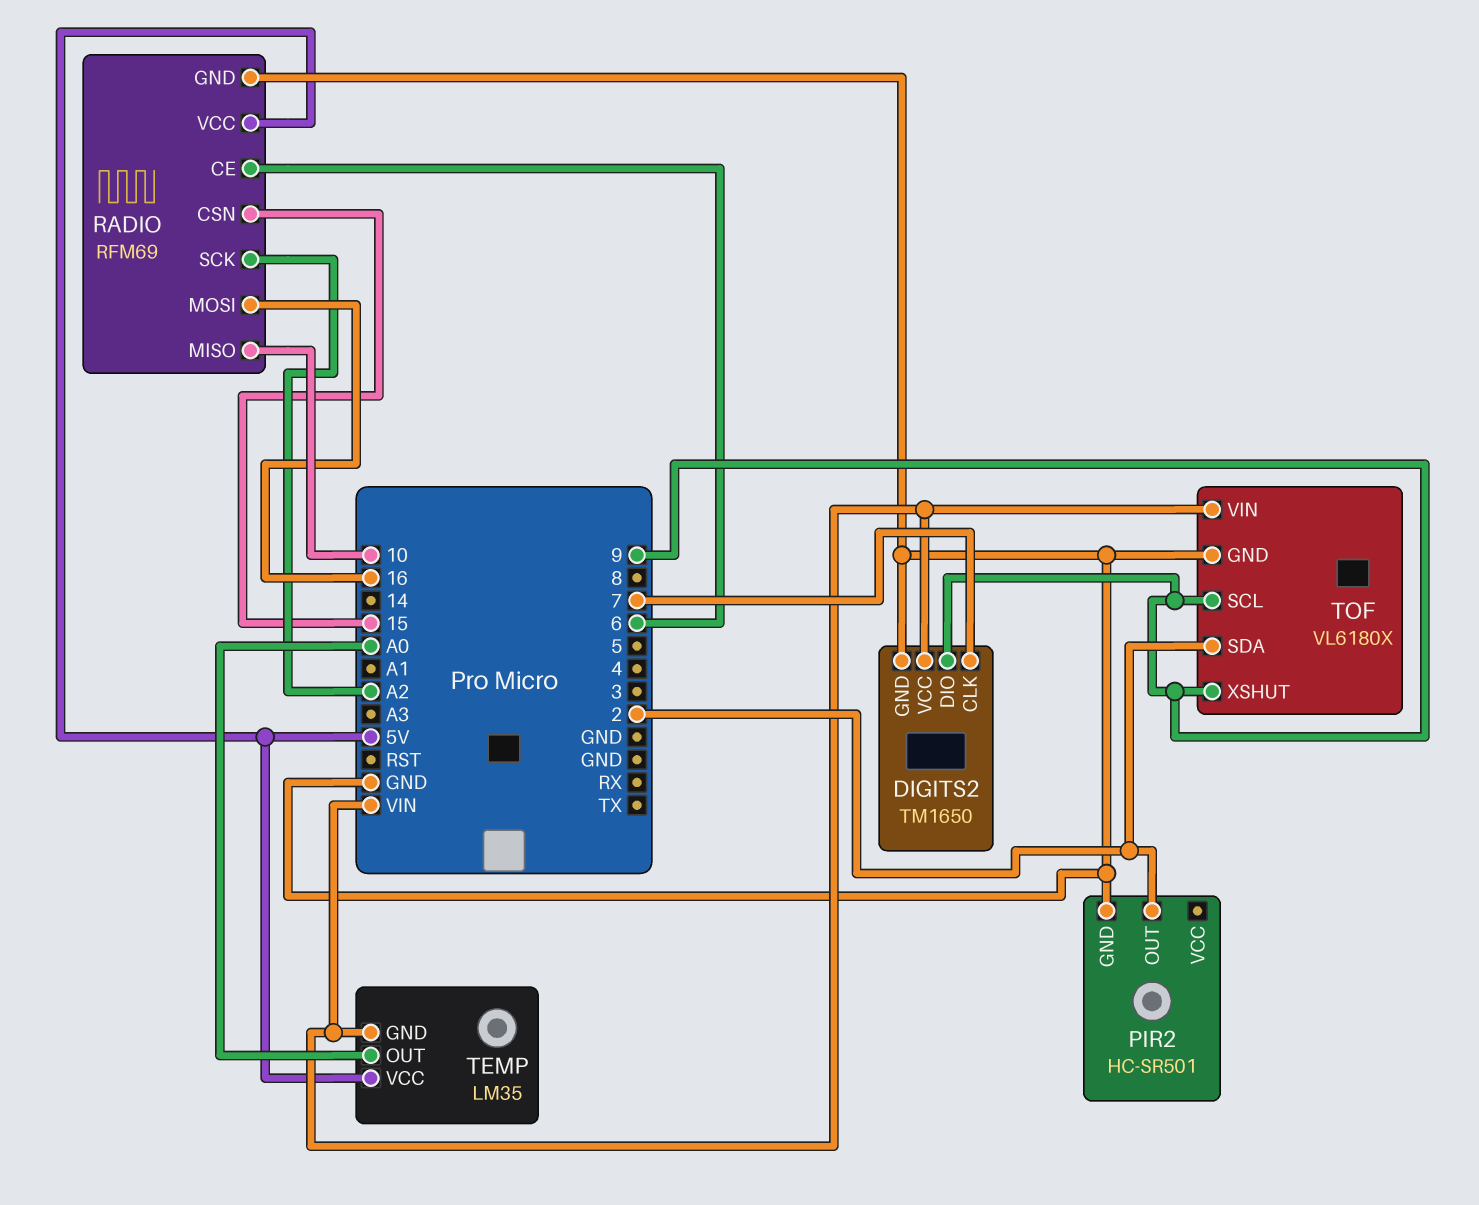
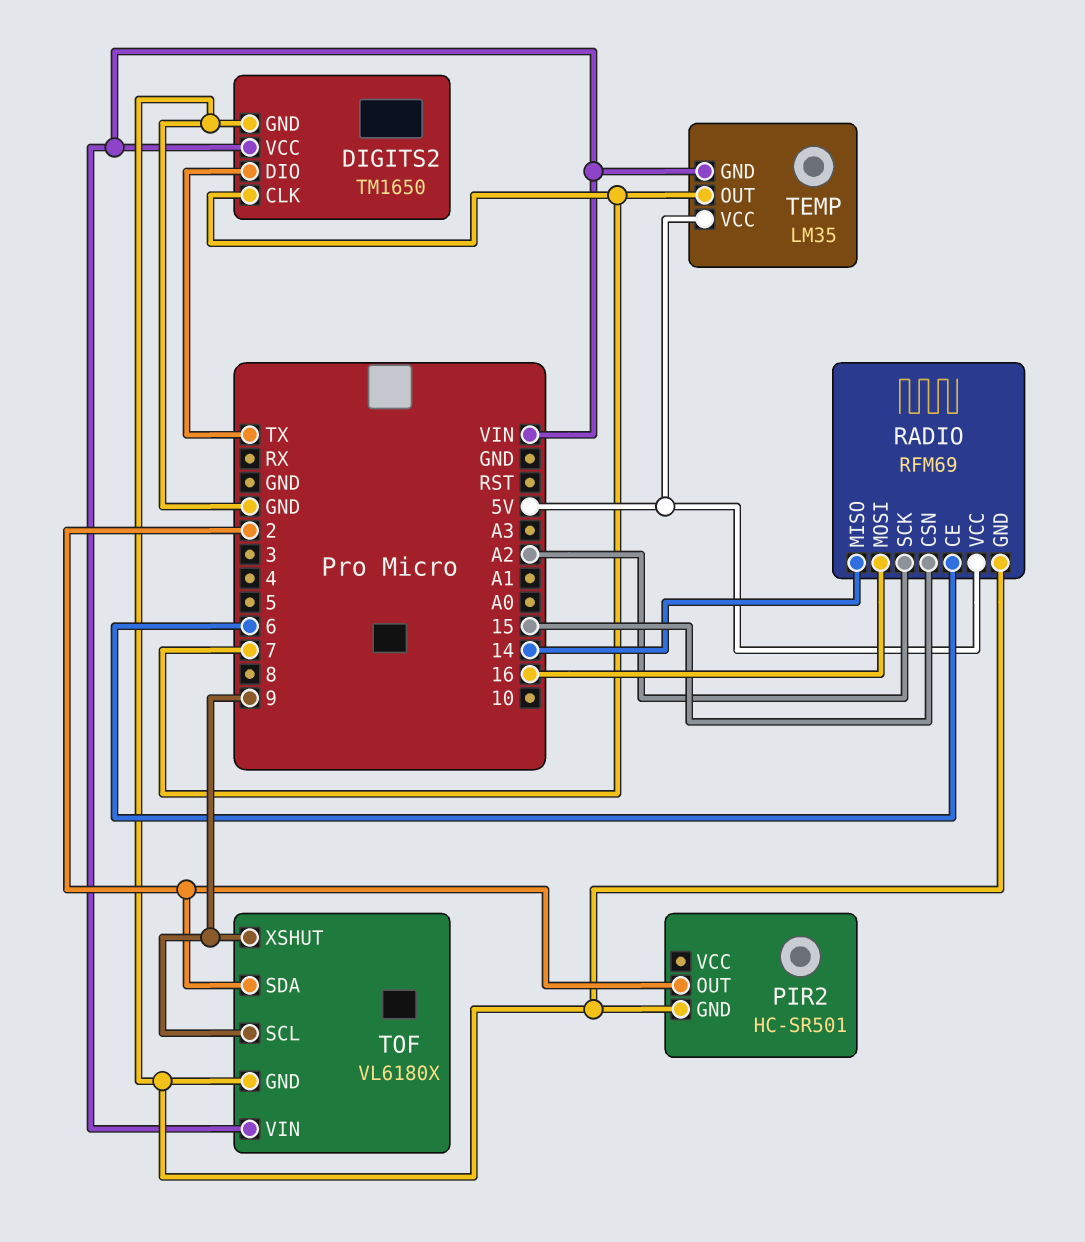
DIGITS2 pin DIO: 9 -> TX
RADIO pin MISO: 10 -> 14
TEMP pin OUT: A0 -> 7

